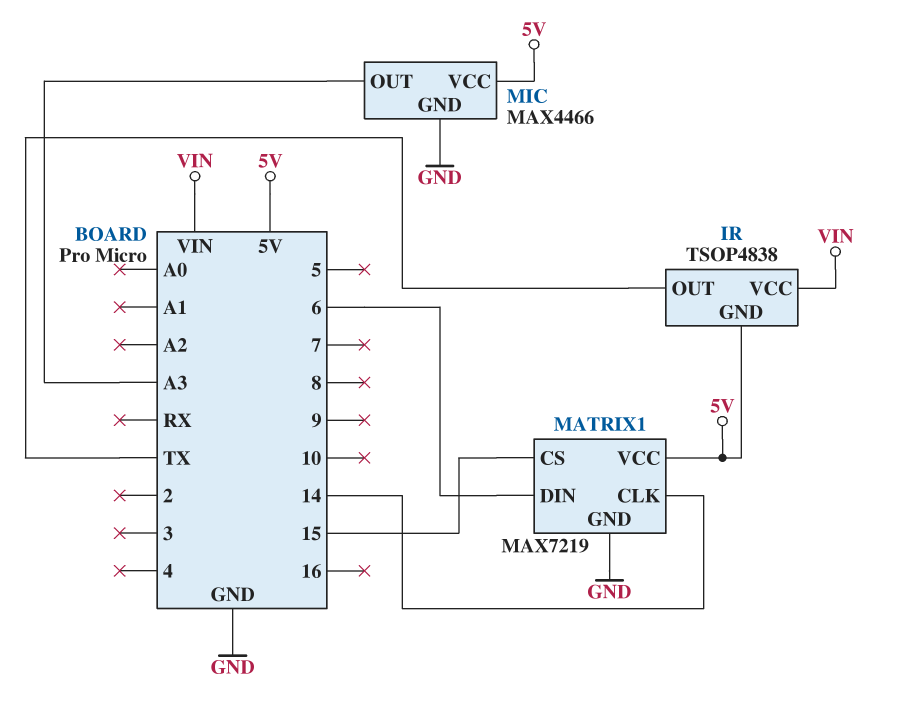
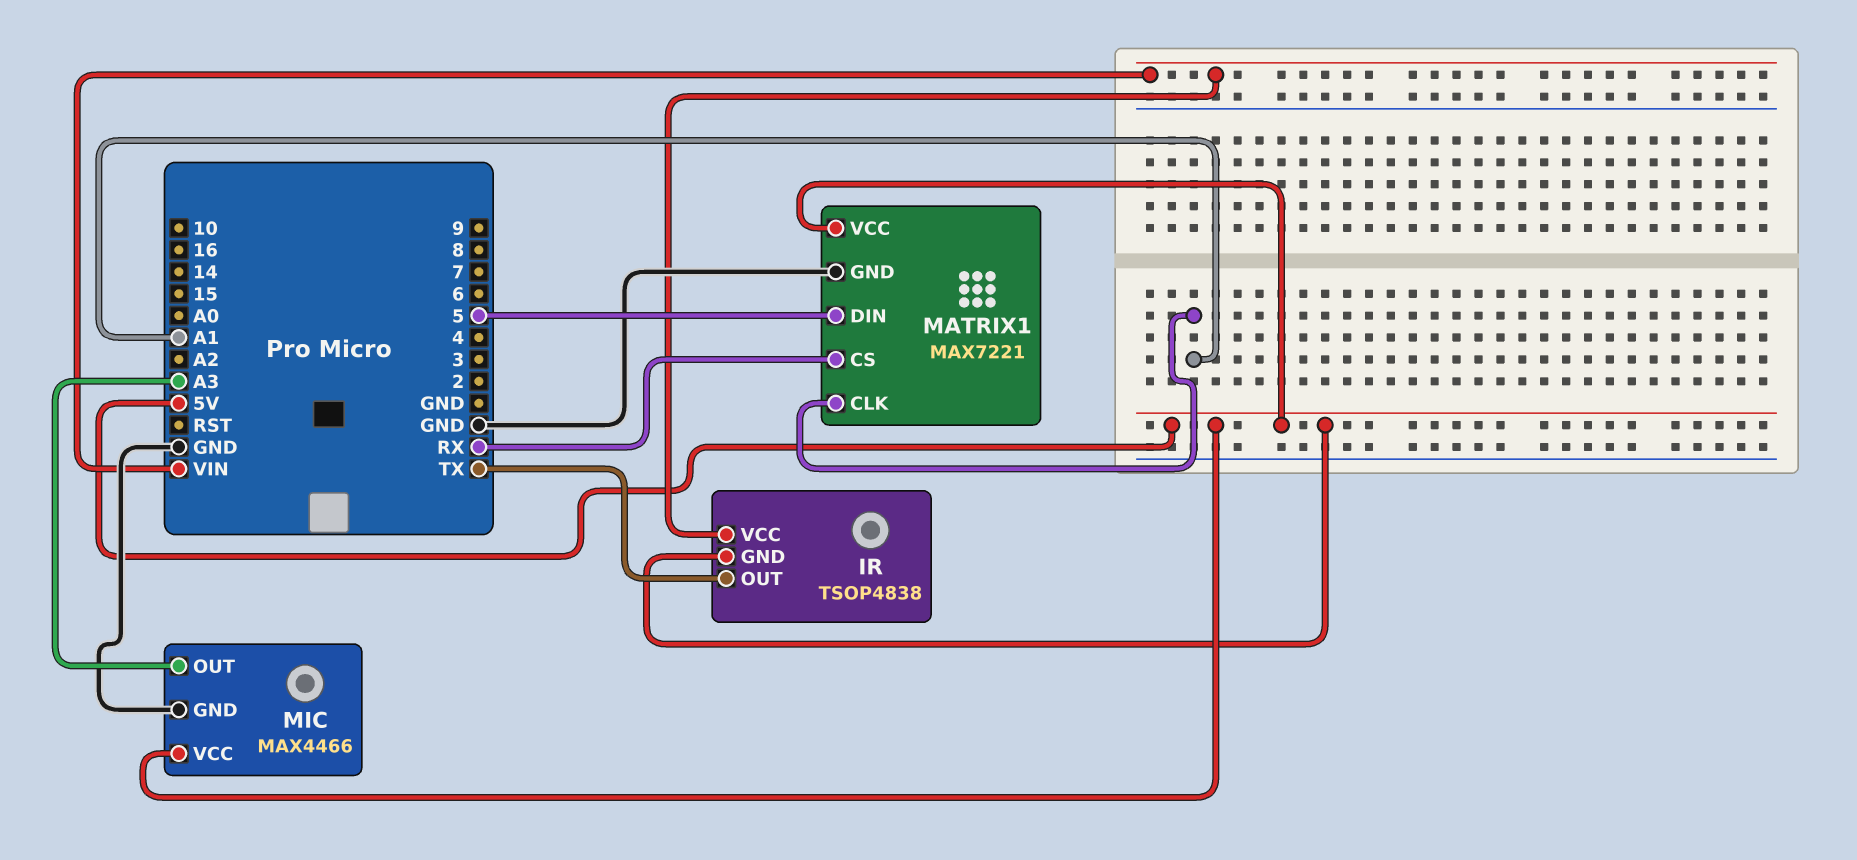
MATRIX1: MAX7219 -> MAX7221
MATRIX1 pin CLK: 14 -> A1
MATRIX1 pin CS: 15 -> RX
MATRIX1 pin DIN: 6 -> 5

